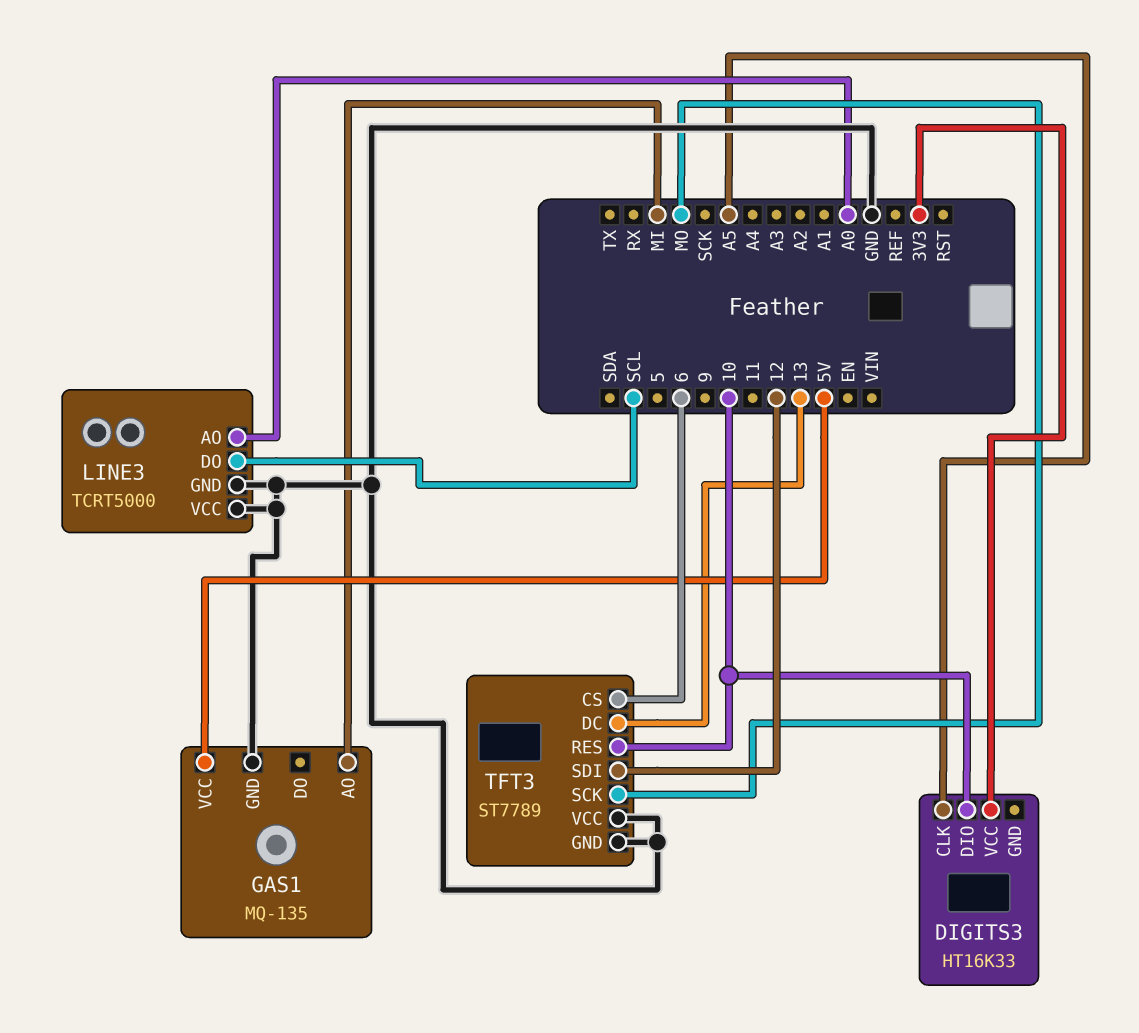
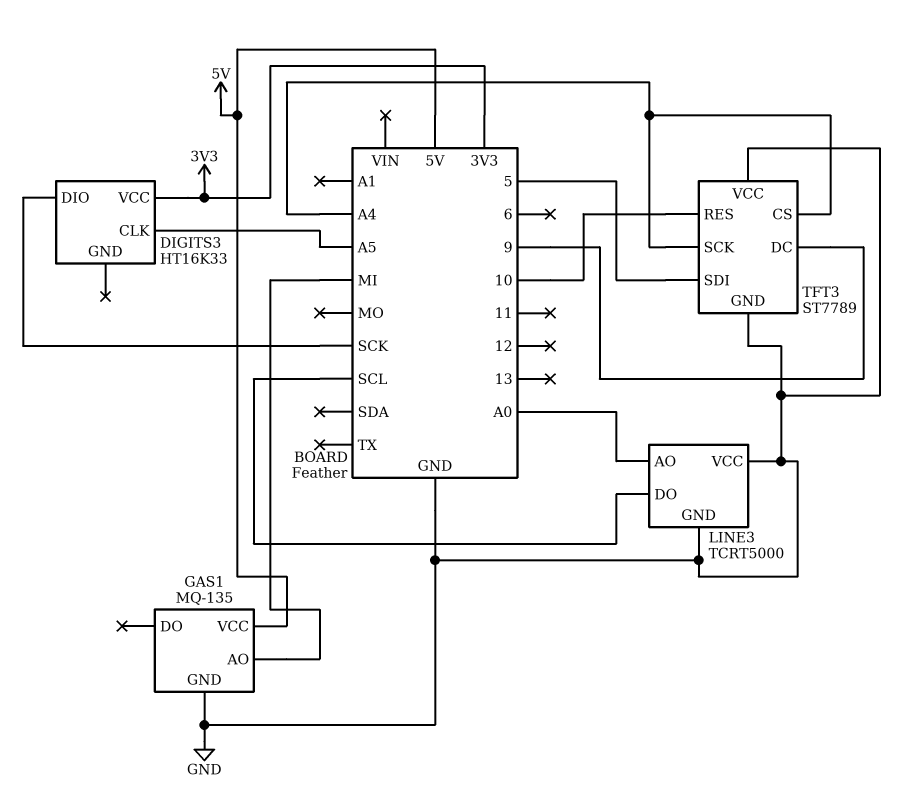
DIGITS3 pin DIO: 10 -> SCK
TFT3 pin CS: 6 -> A4
TFT3 pin DC: 13 -> 9
TFT3 pin SCK: MO -> A4
TFT3 pin SDI: 12 -> 5

